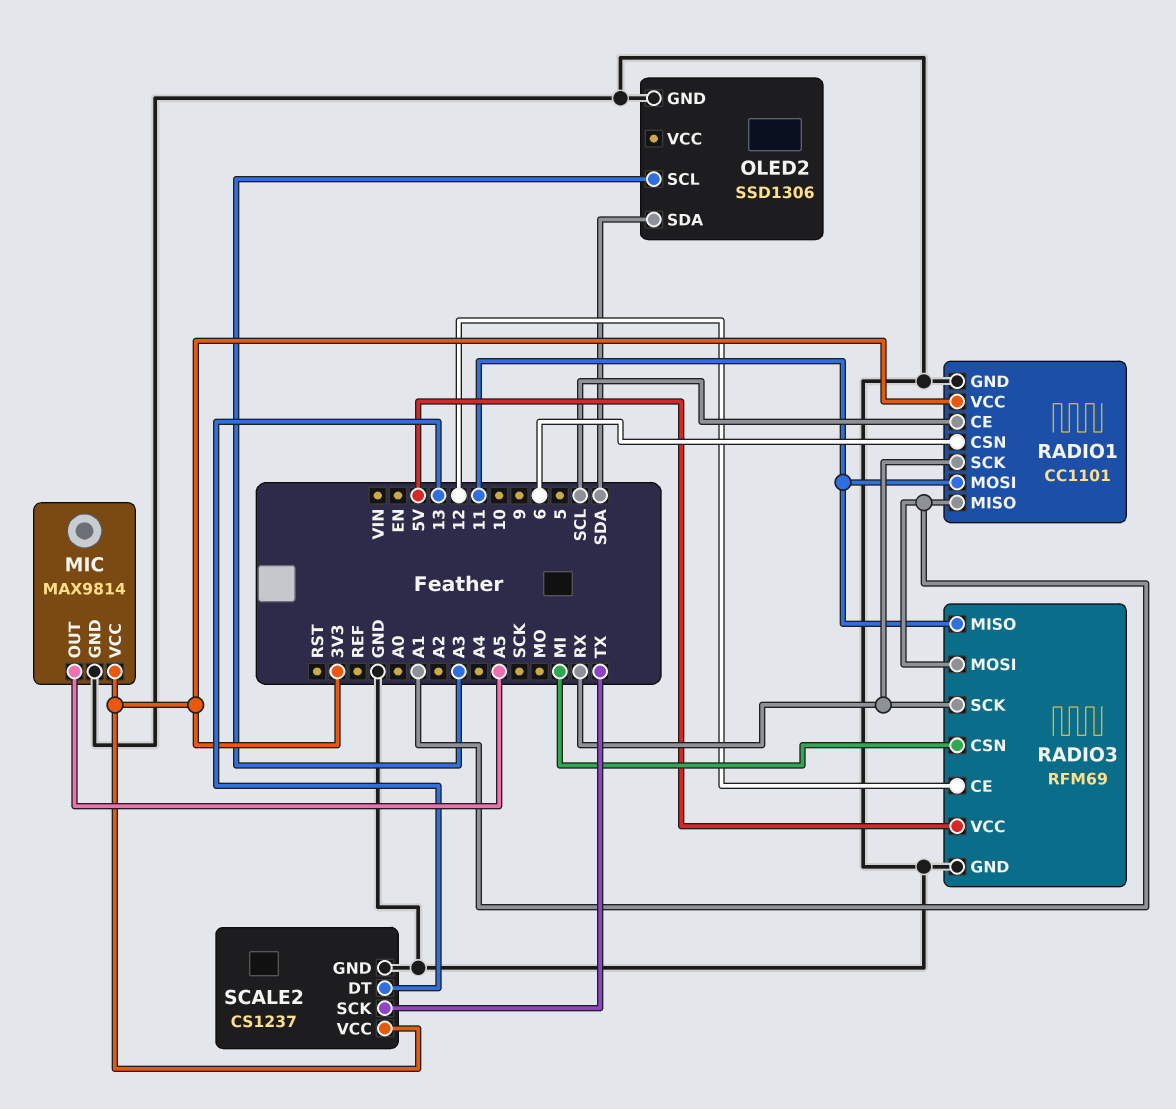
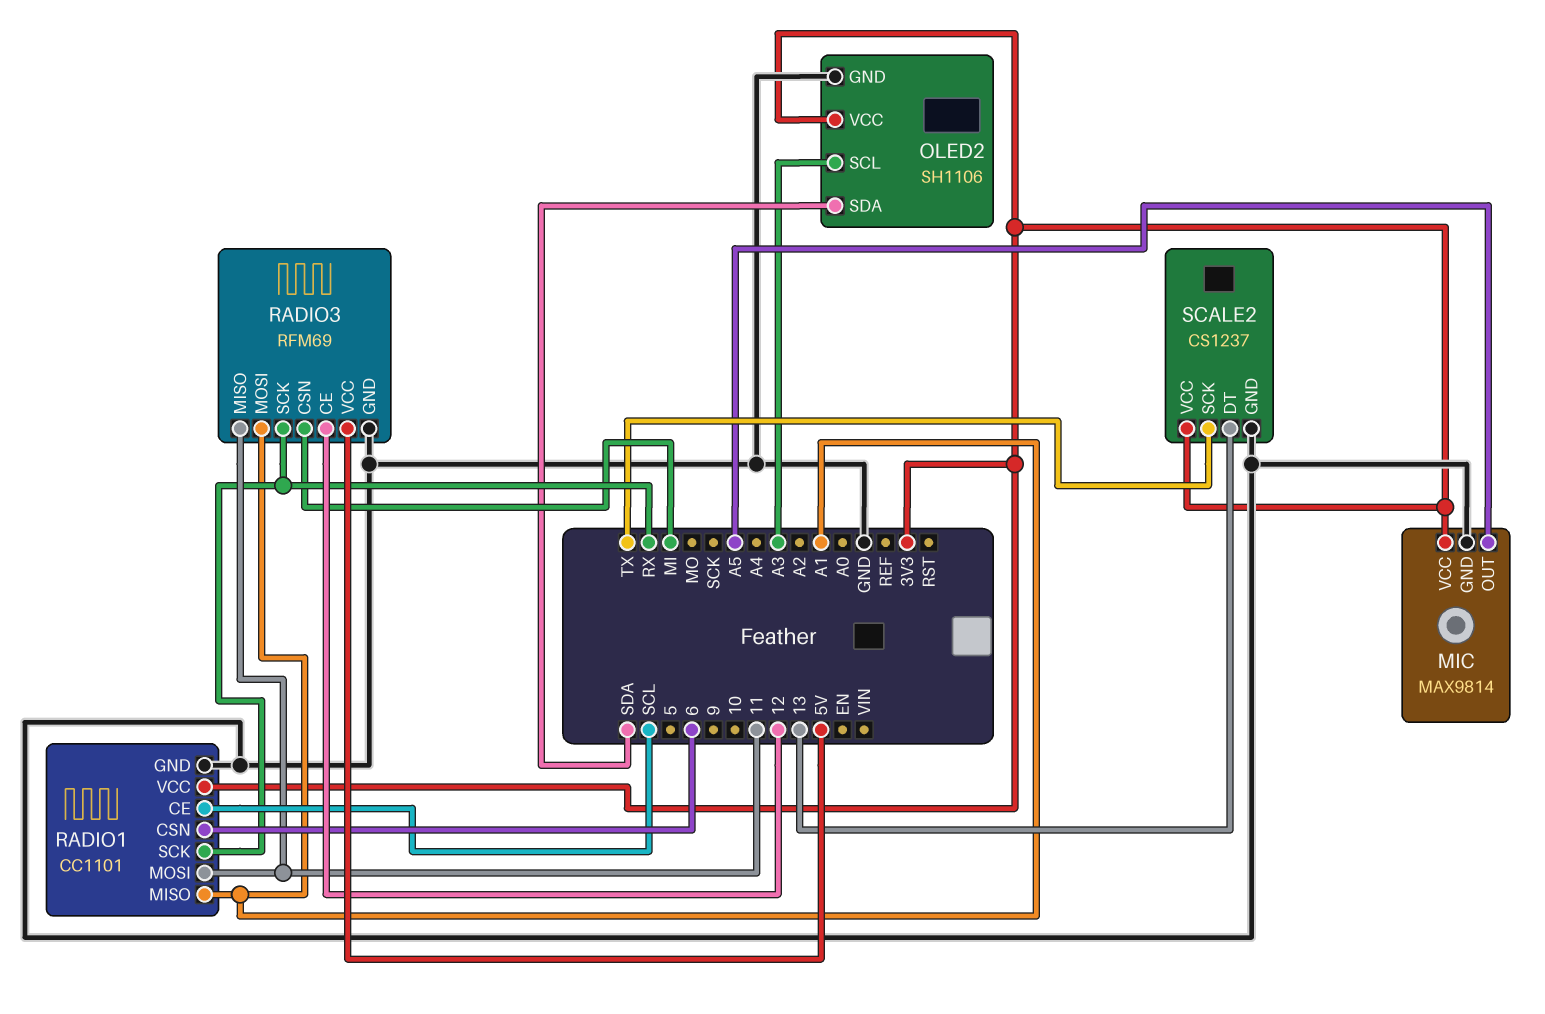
OLED2: SSD1306 -> SH1106
OLED2 pin VCC: none -> 3V3

